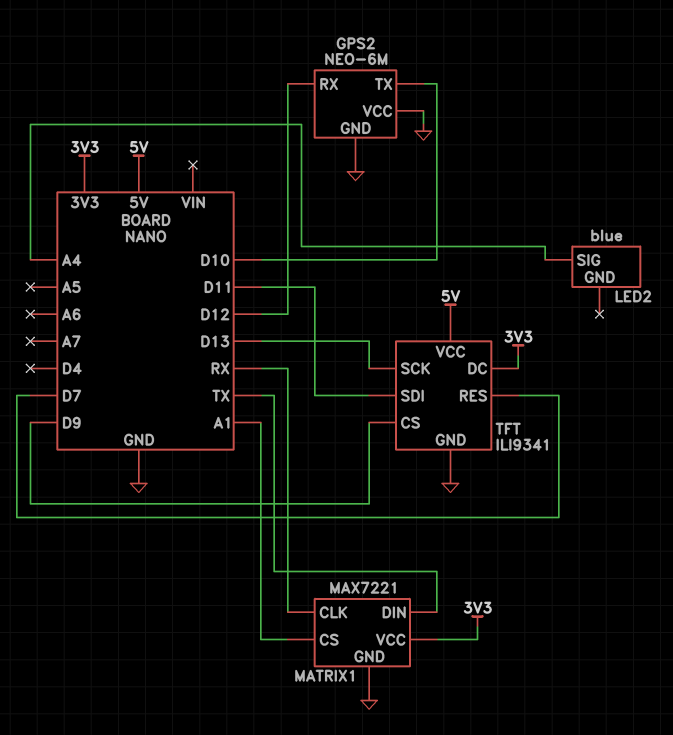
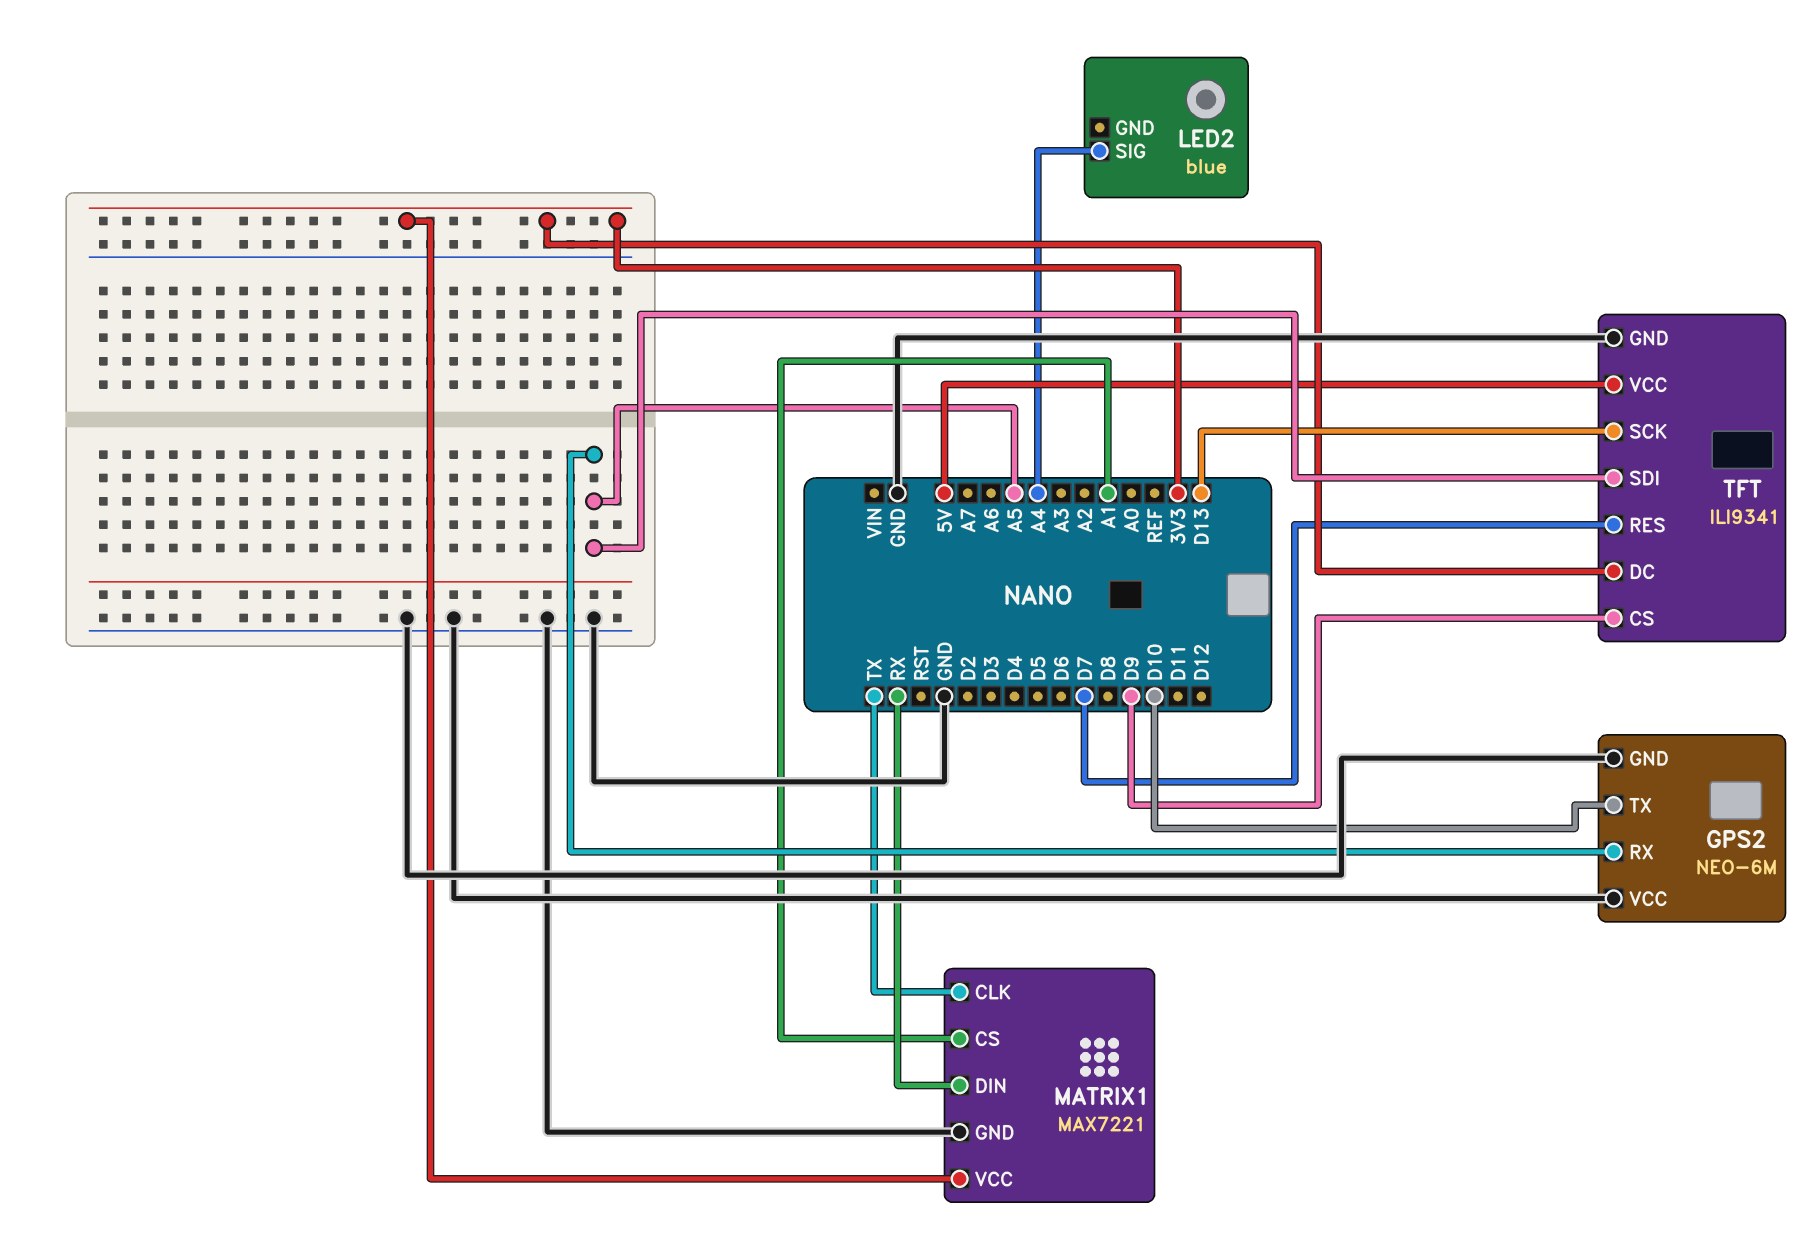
GPS2 pin RX: D12 -> A5
MATRIX1 pin CLK: RX -> TX
MATRIX1 pin DIN: TX -> RX
TFT pin SDI: D11 -> A5

